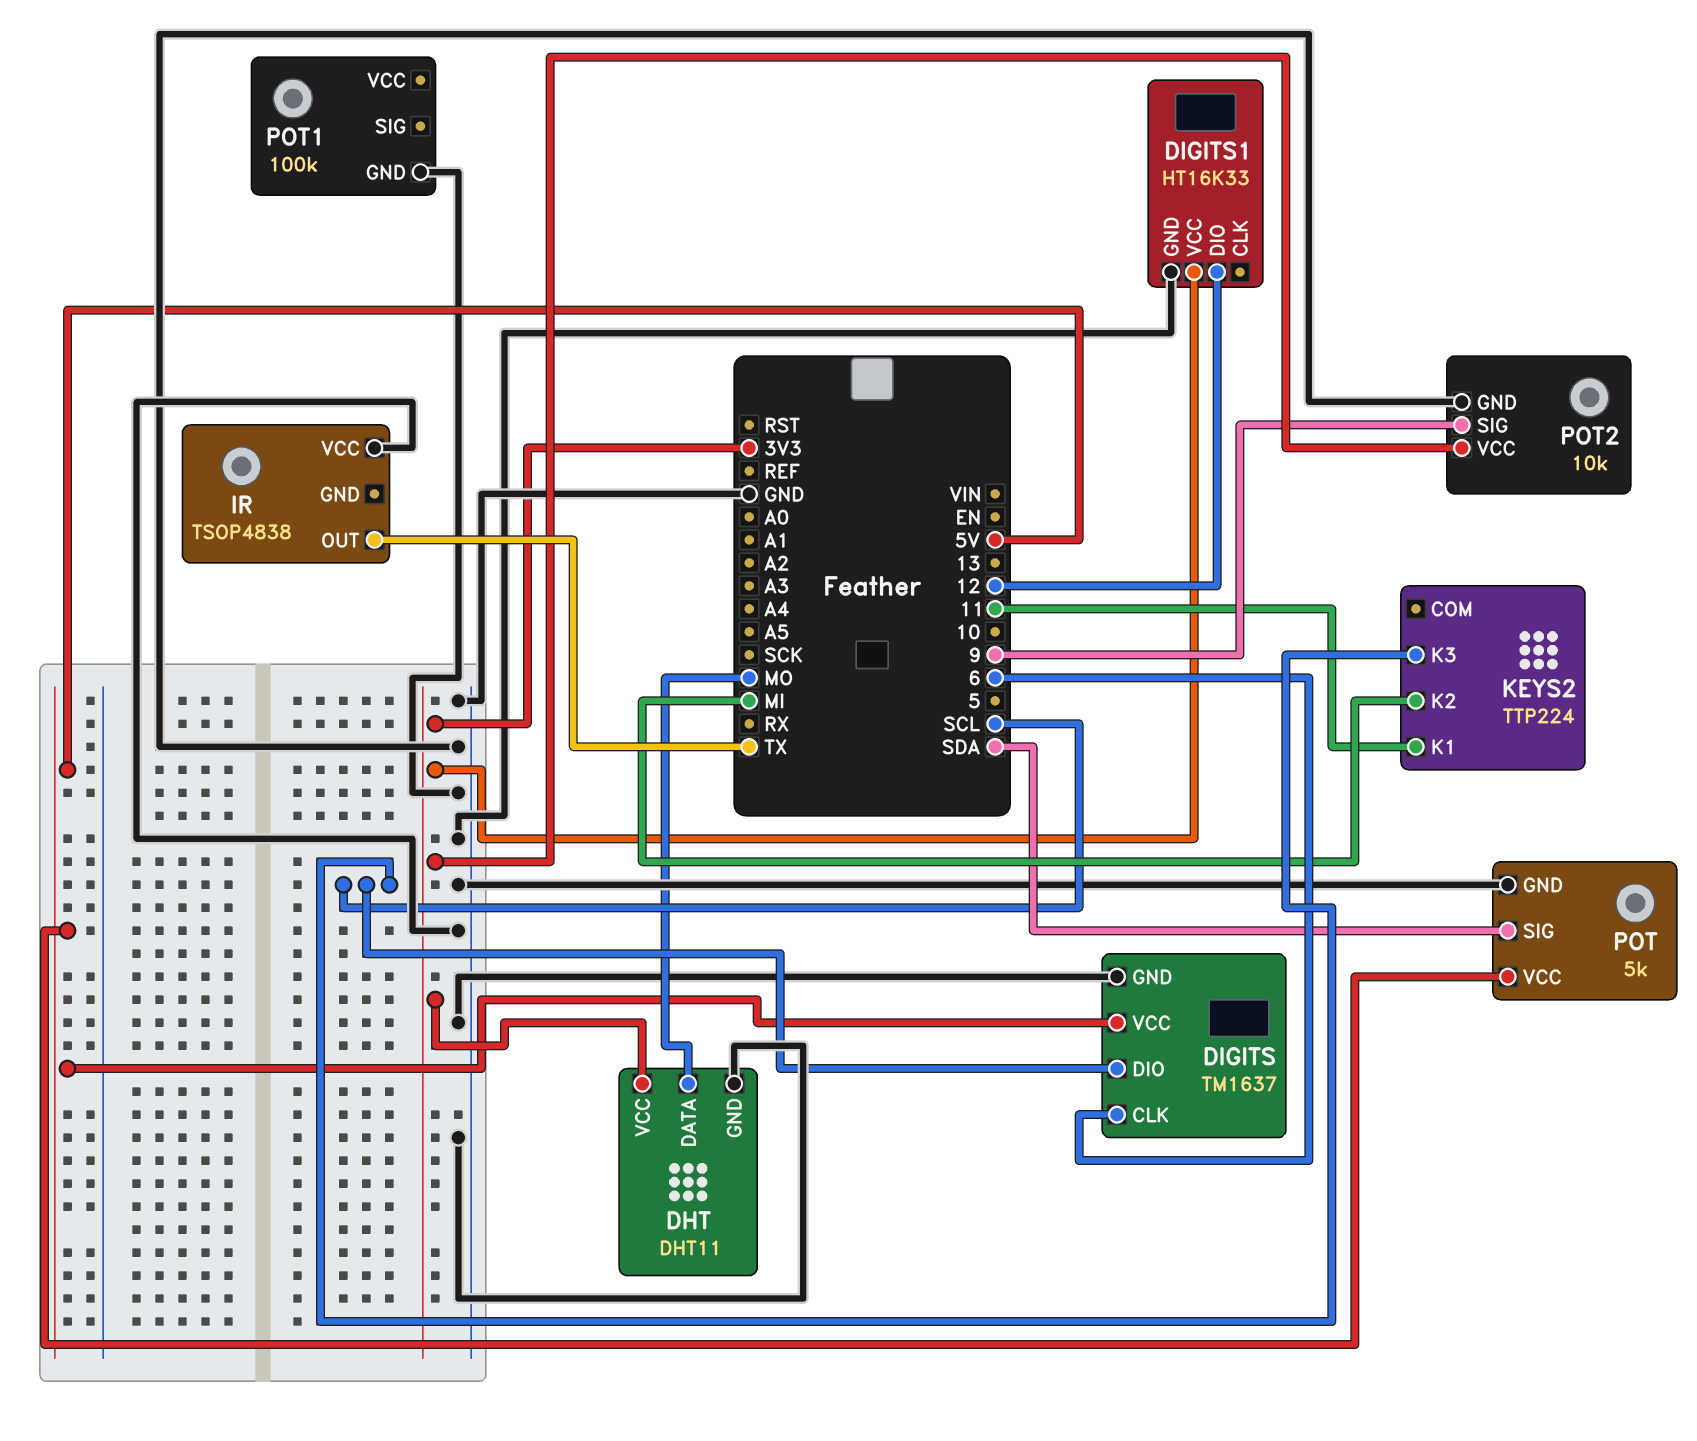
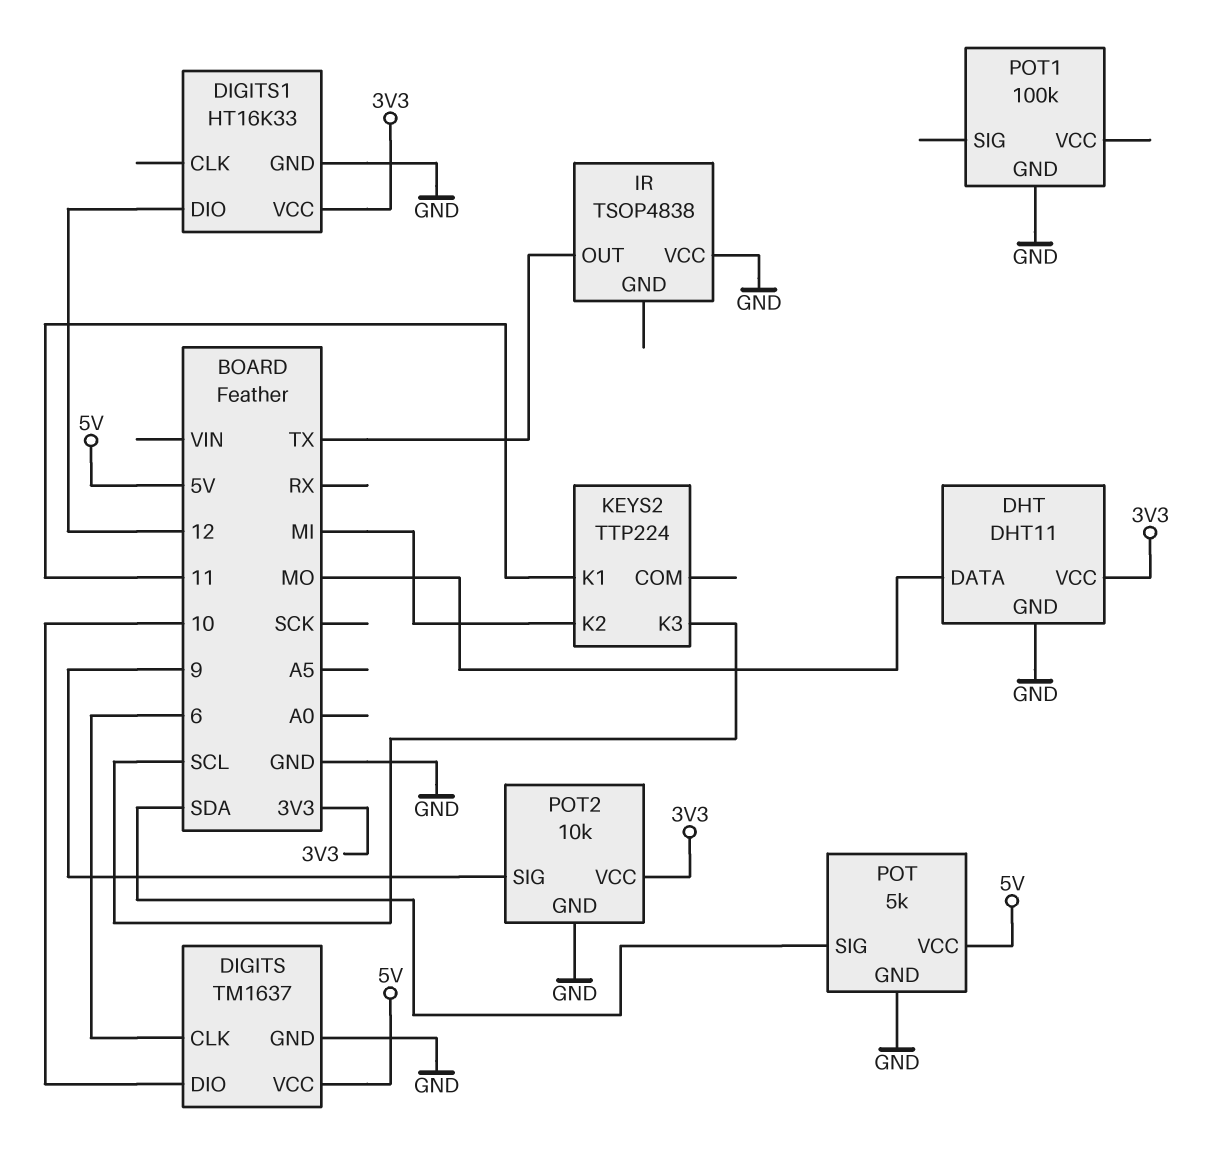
DIGITS pin DIO: SCL -> 10

